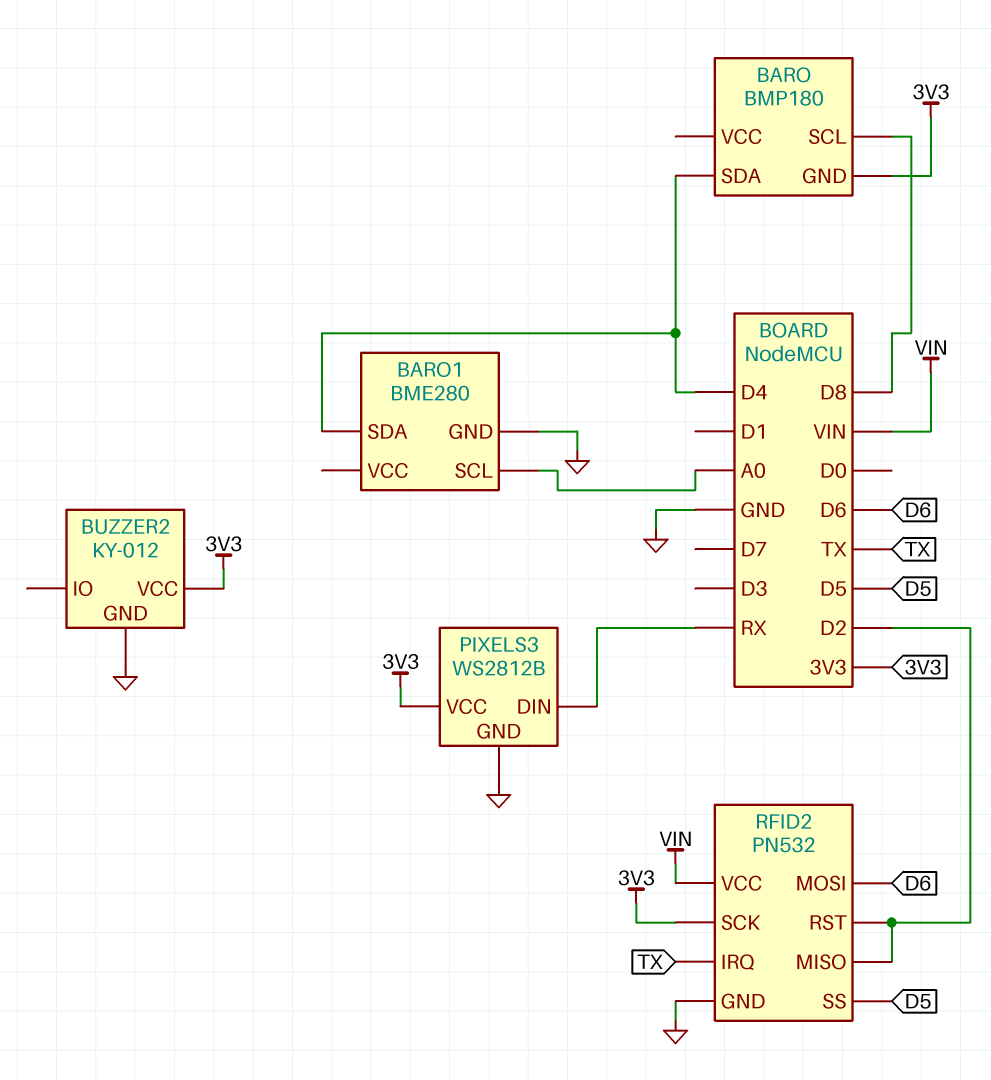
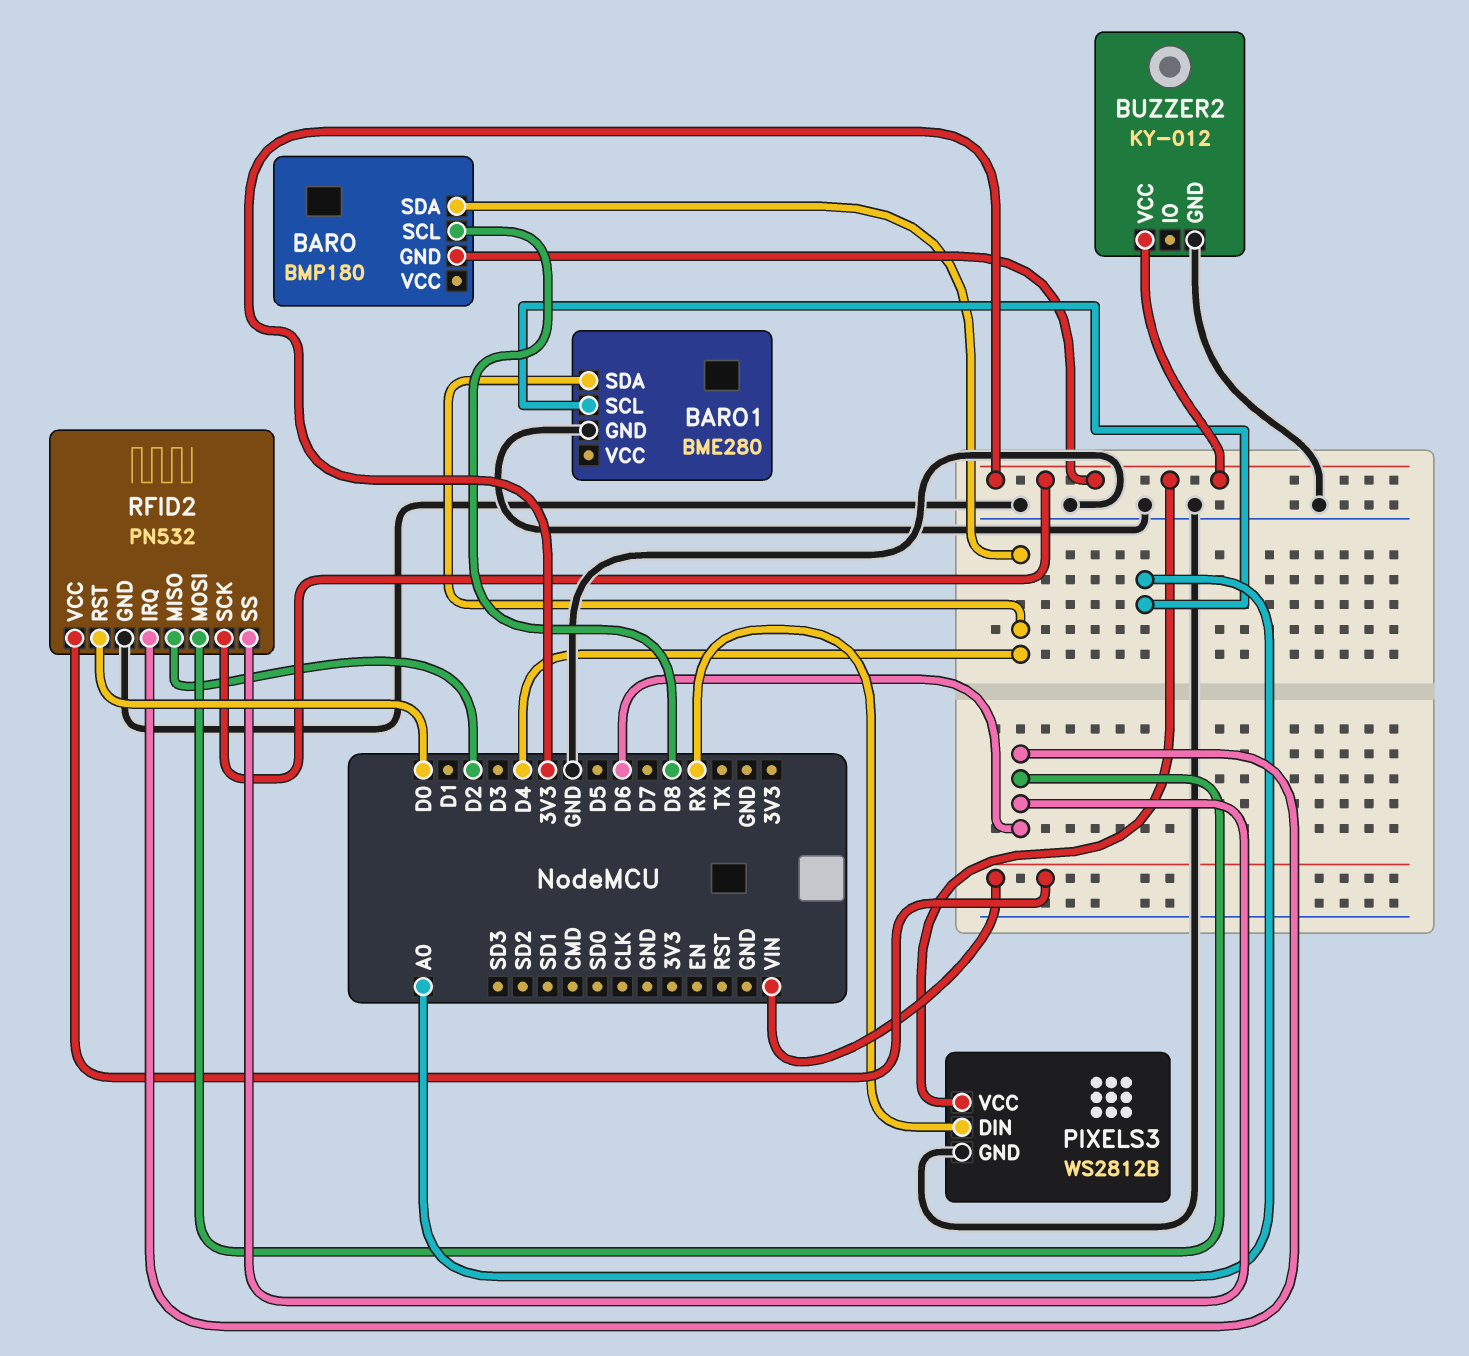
RFID2 pin IRQ: TX -> D6
RFID2 pin RST: D2 -> D0
RFID2 pin SS: D5 -> D6

